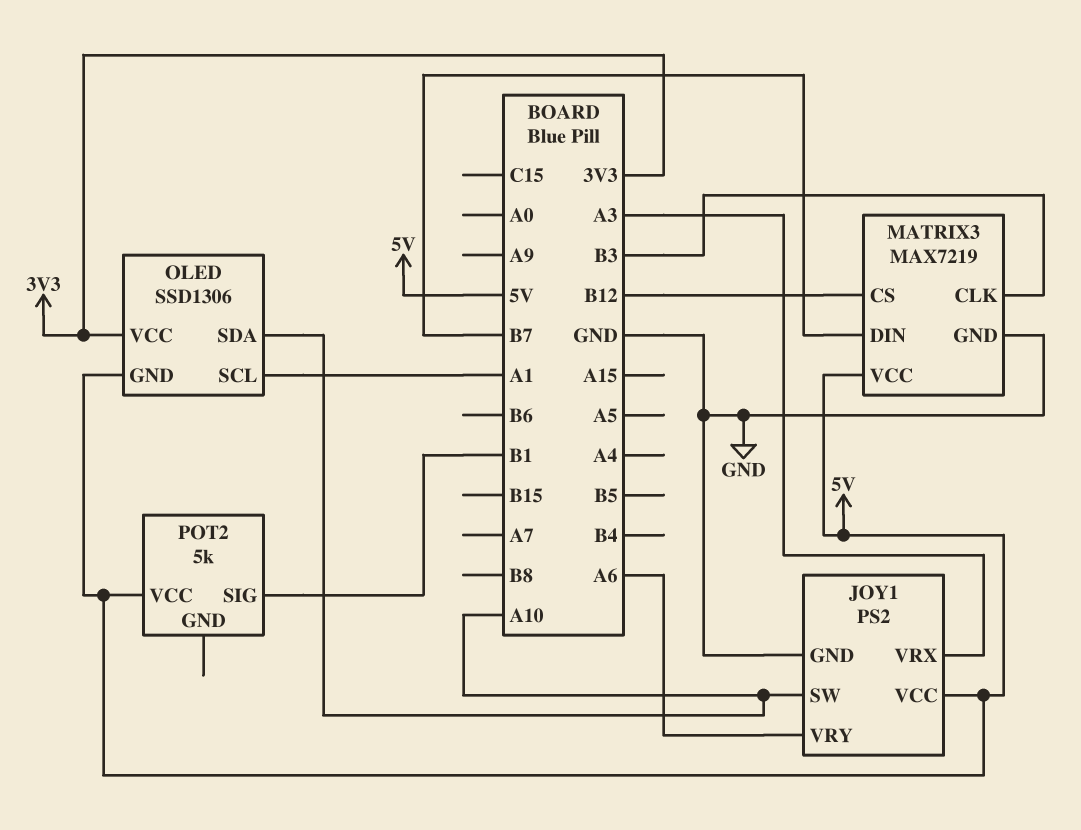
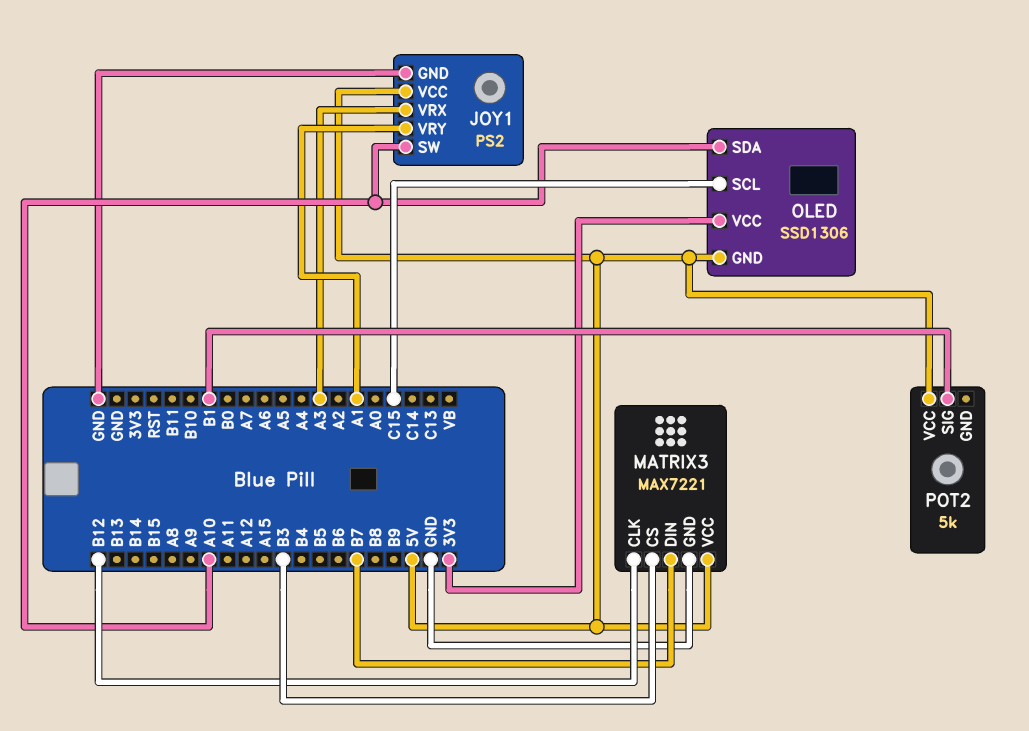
JOY1 pin VRY: A6 -> A1
MATRIX3: MAX7219 -> MAX7221
MATRIX3 pin CLK: B3 -> B12
MATRIX3 pin CS: B12 -> B3
OLED pin SCL: A1 -> C15

